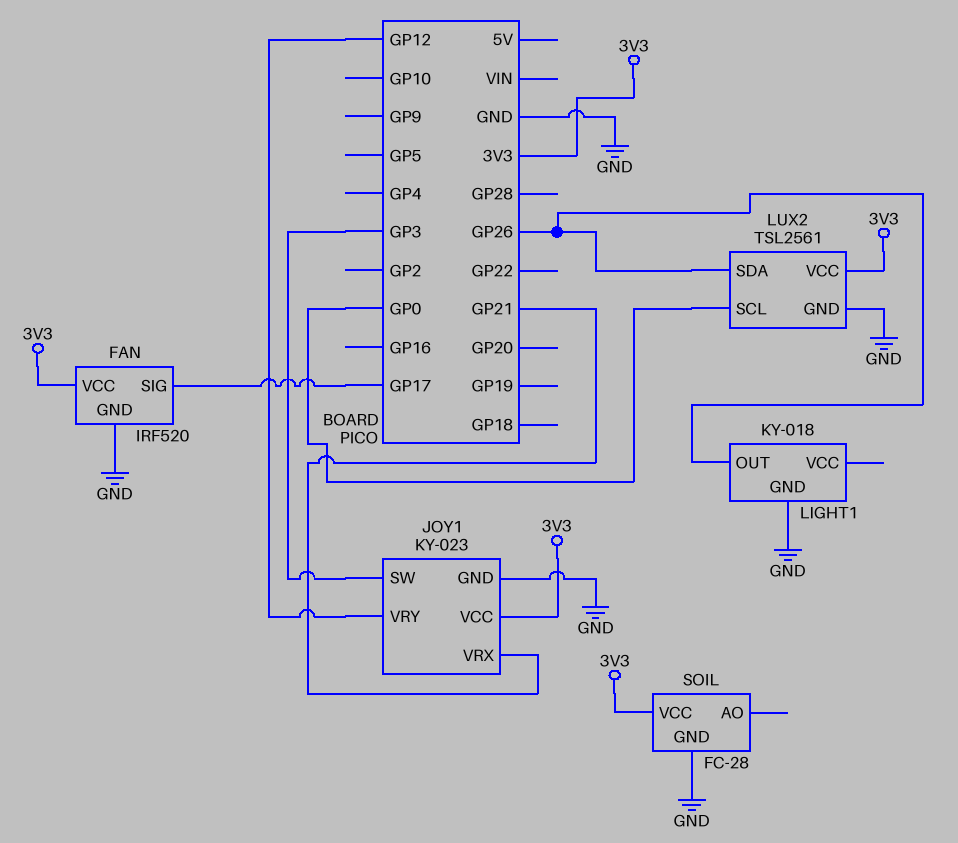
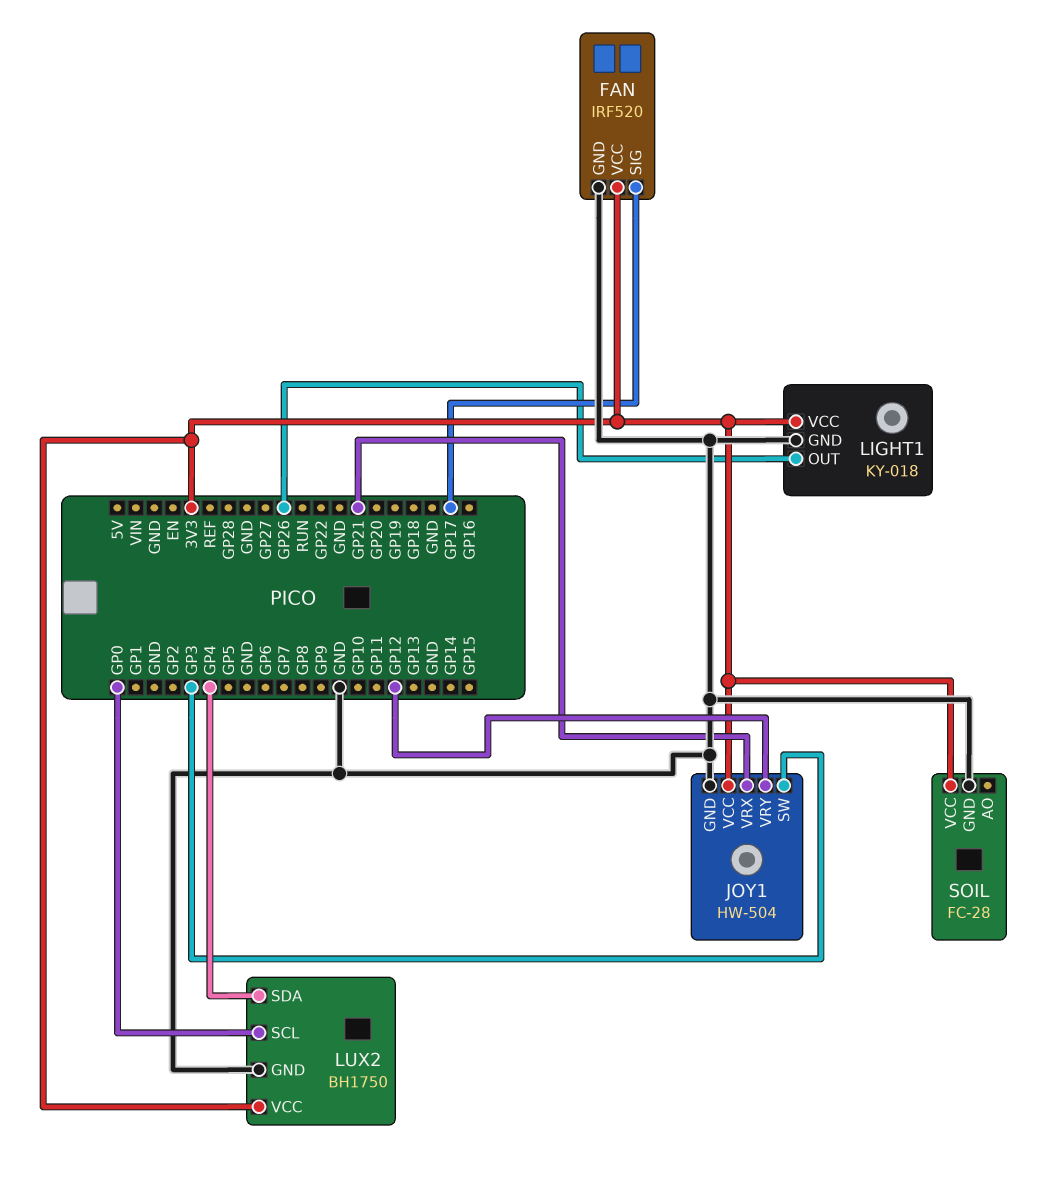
JOY1: KY-023 -> HW-504
LIGHT1 pin VCC: none -> 3V3
LUX2: TSL2561 -> BH1750
LUX2 pin SDA: GP26 -> GP4

